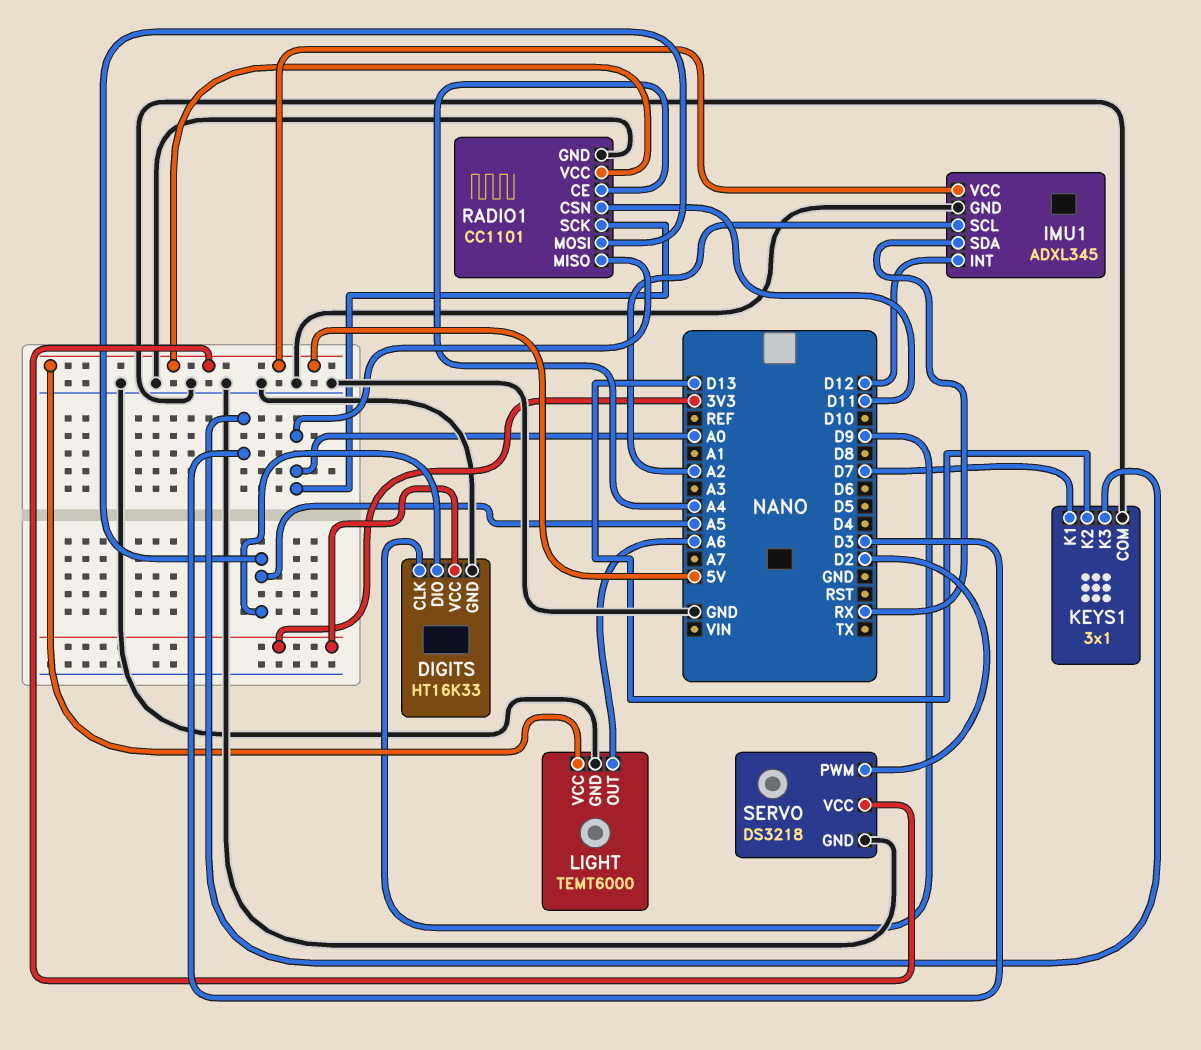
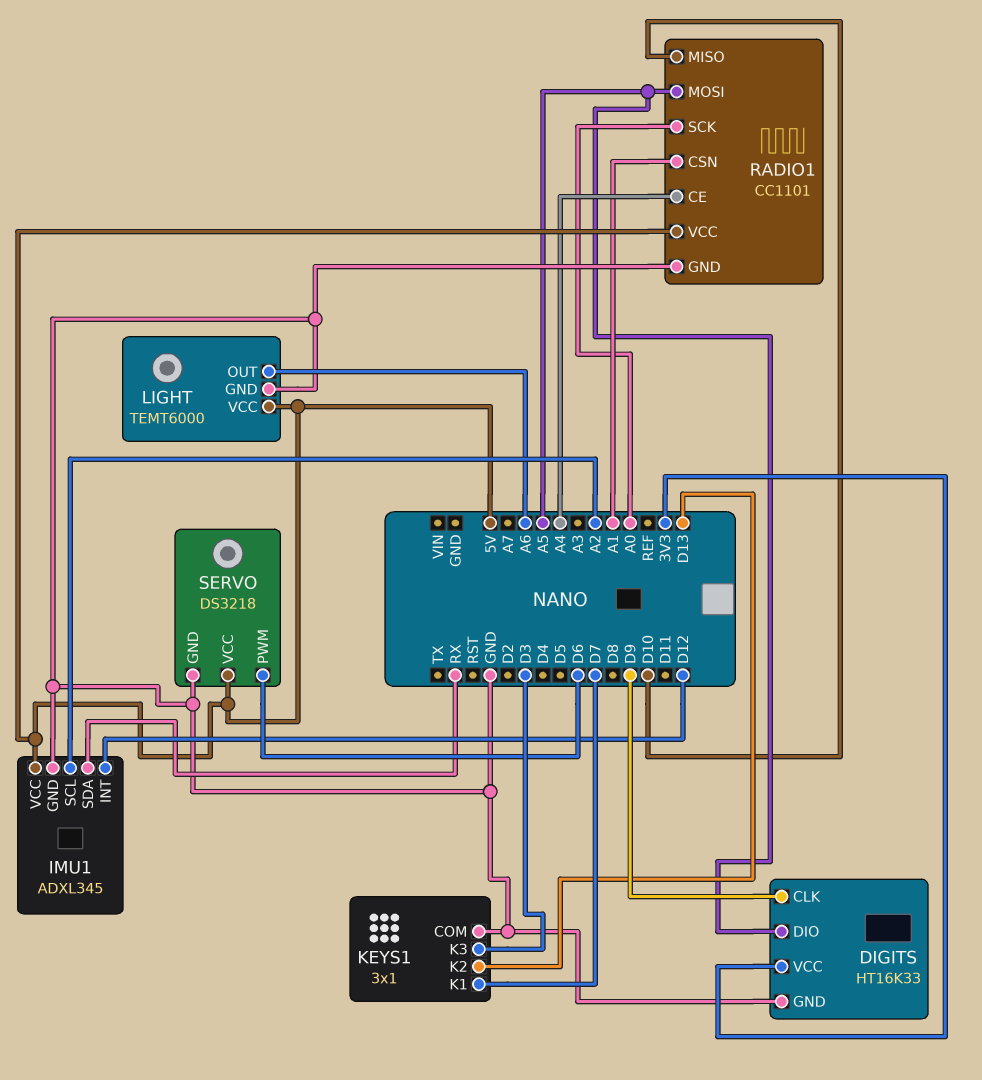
RADIO1 pin CSN: D11 -> A1
RADIO1 pin MISO: A0 -> D10
SERVO pin PWM: D2 -> D6

